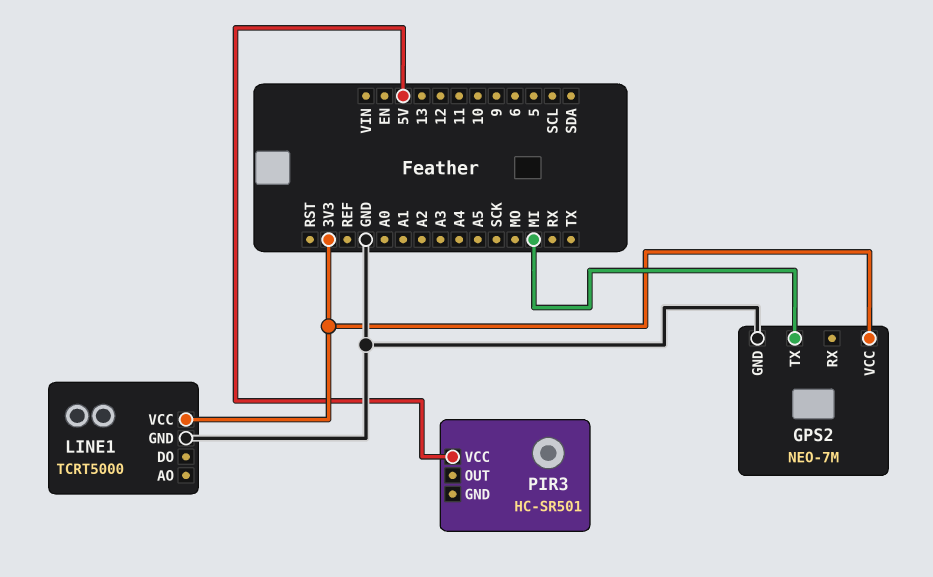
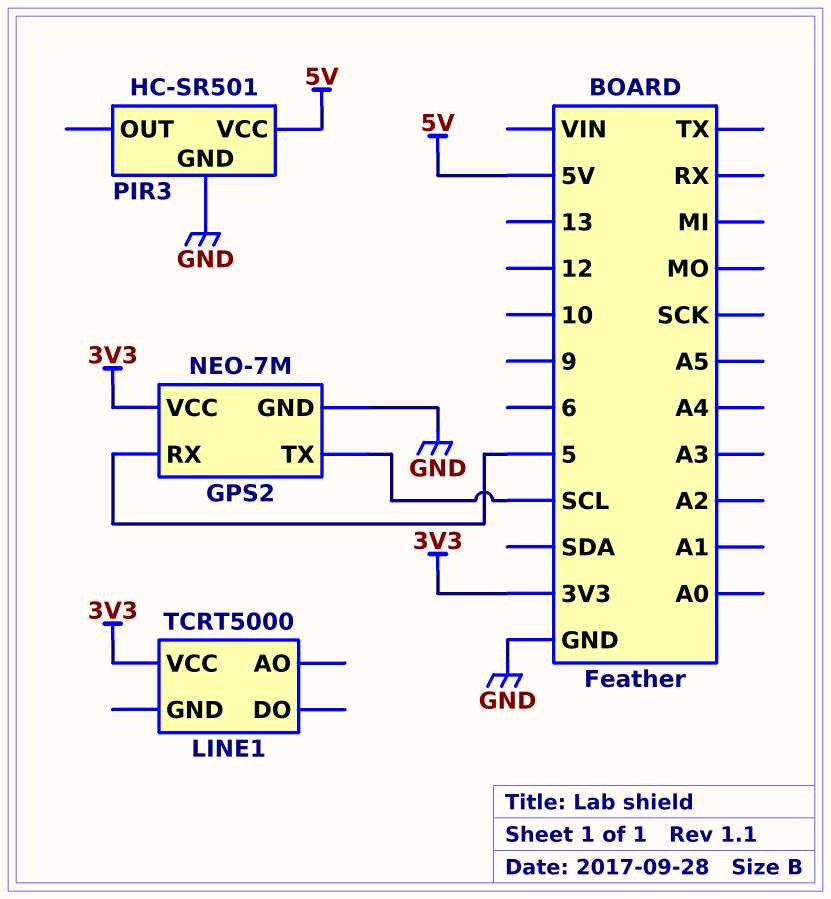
GPS2 pin RX: none -> 5
GPS2 pin TX: MI -> SCL
LINE1 pin GND: GND -> none
PIR3 pin GND: none -> GND

